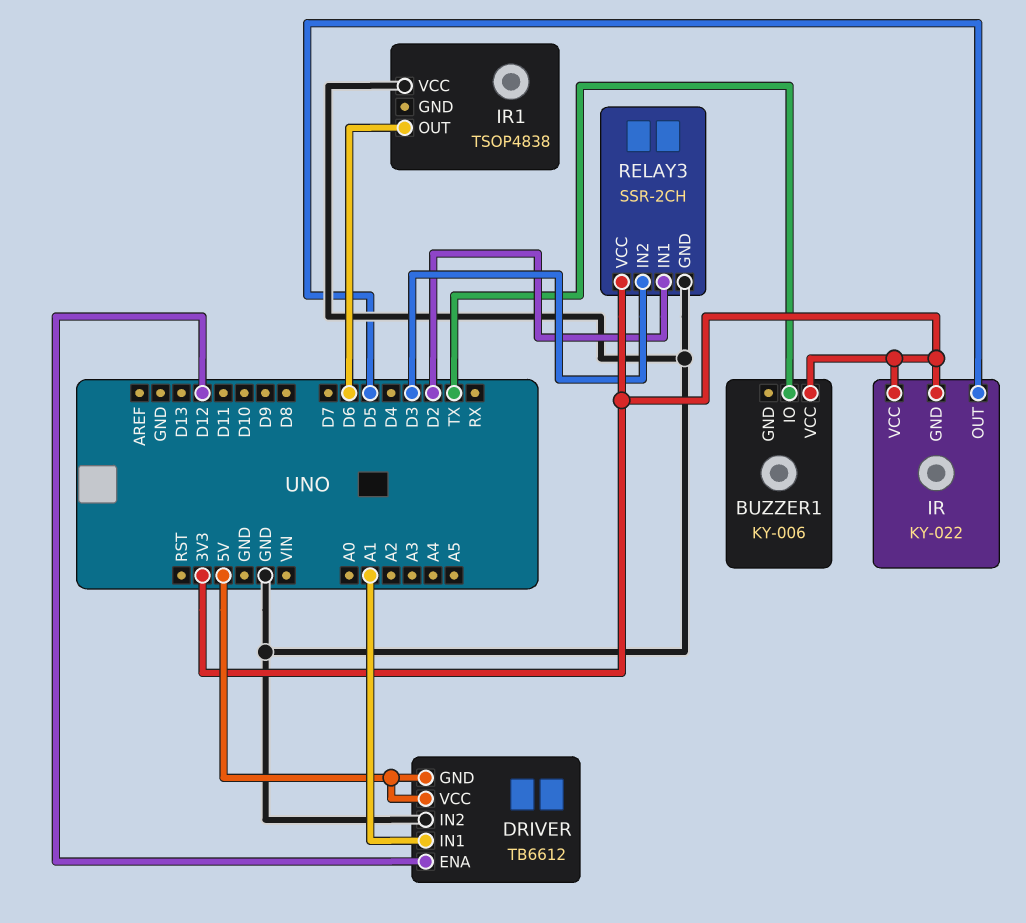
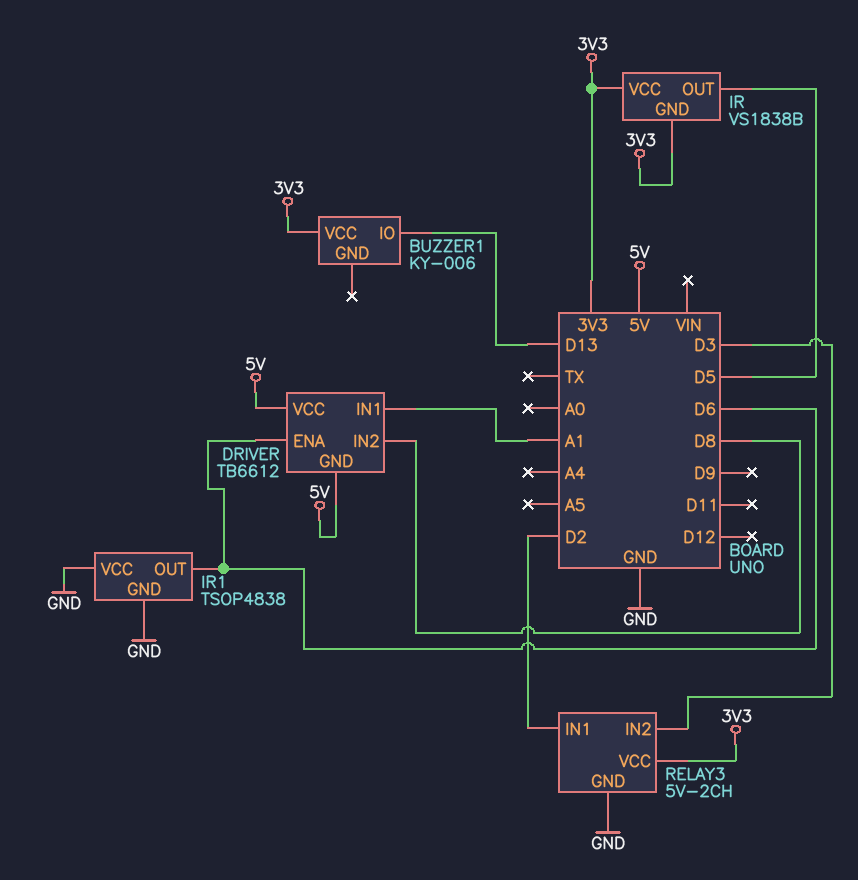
BUZZER1 pin IO: TX -> D13
DRIVER pin ENA: D12 -> D6
DRIVER pin IN2: GND -> D8
IR: KY-022 -> VS1838B
IR1 pin GND: none -> GND
RELAY3: SSR-2CH -> 5V-2CH

